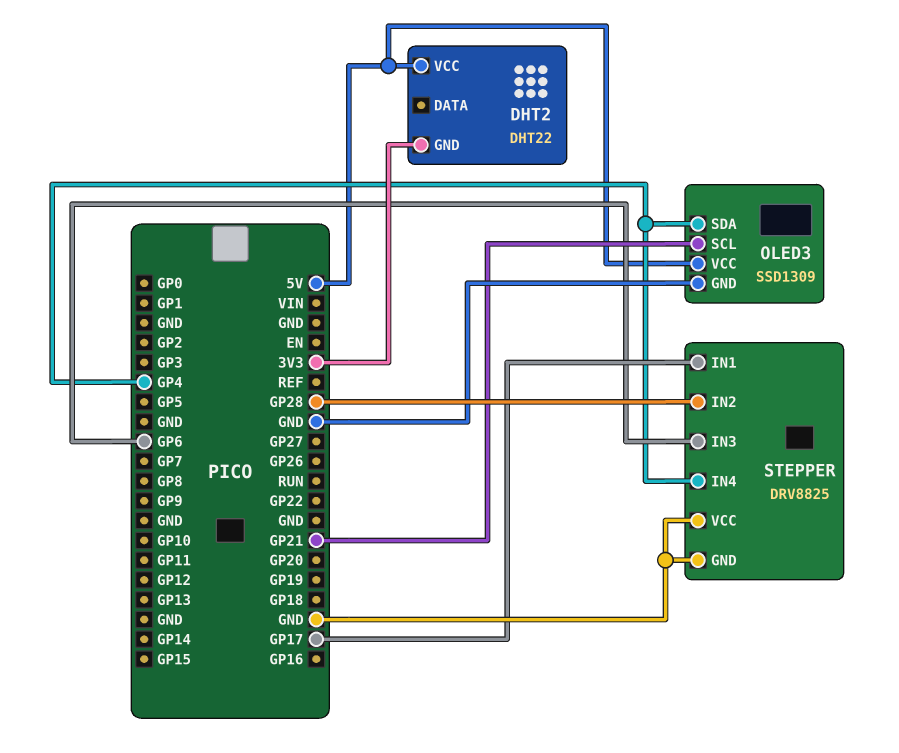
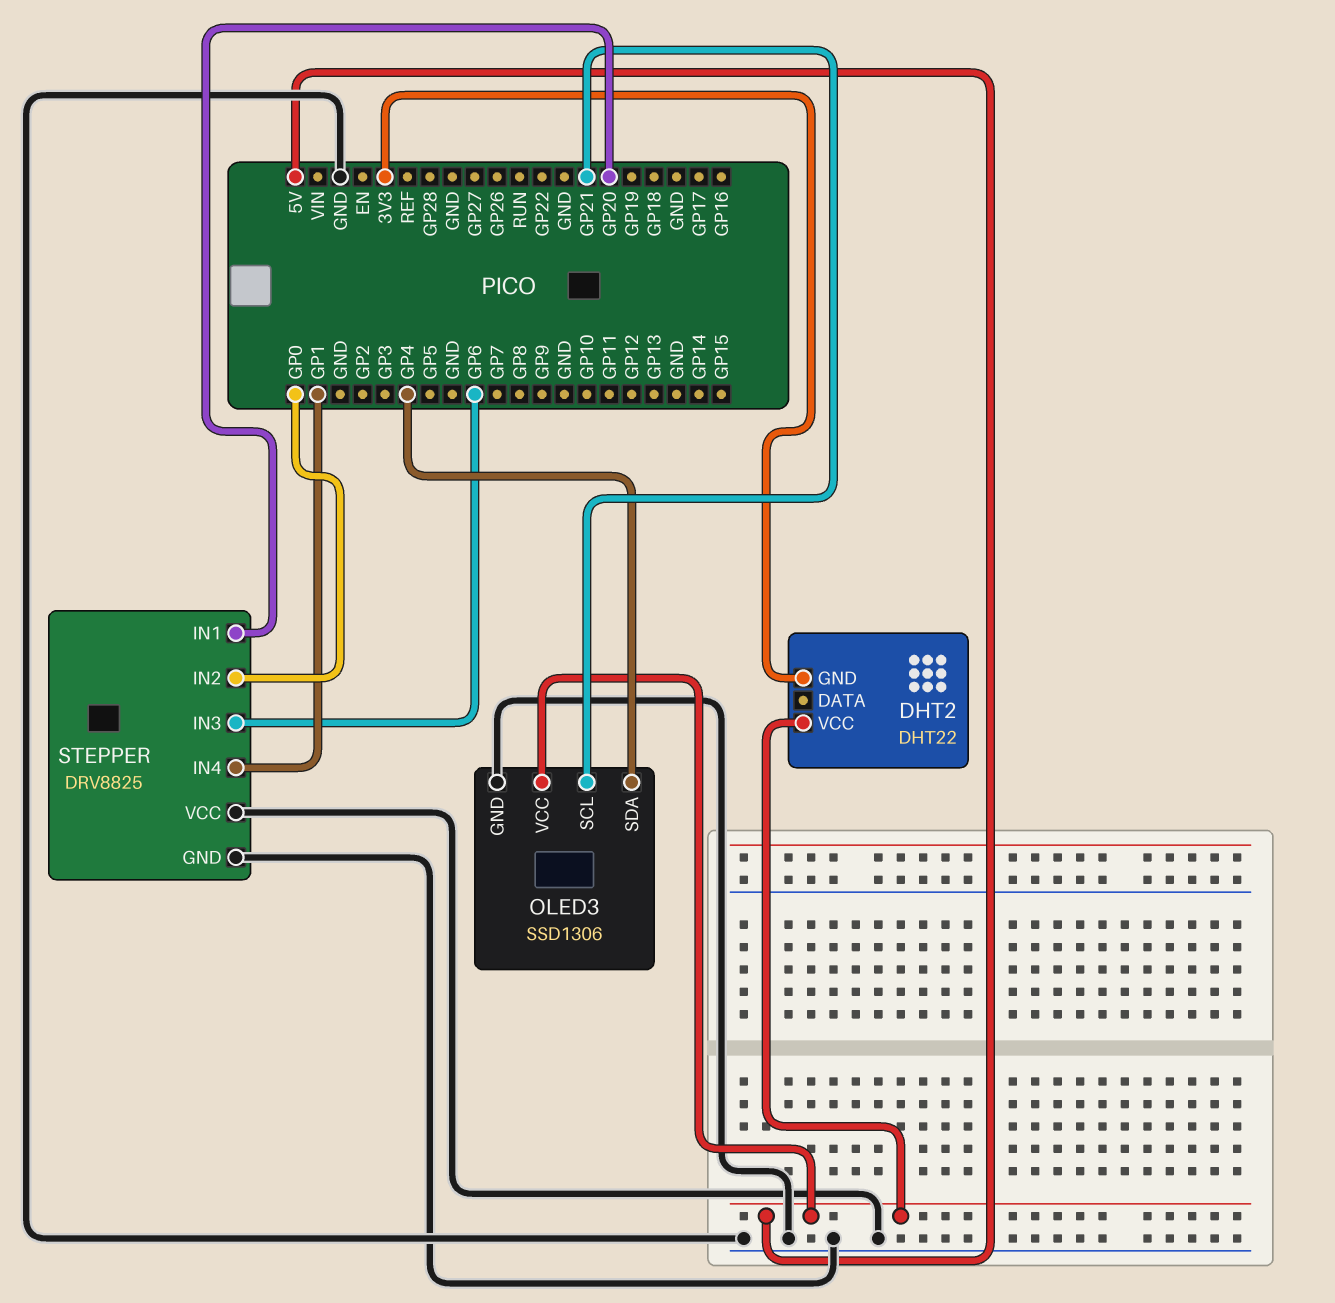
OLED3: SSD1309 -> SSD1306
STEPPER pin IN1: GP17 -> GP20
STEPPER pin IN2: GP28 -> GP0
STEPPER pin IN4: GP4 -> GP1

